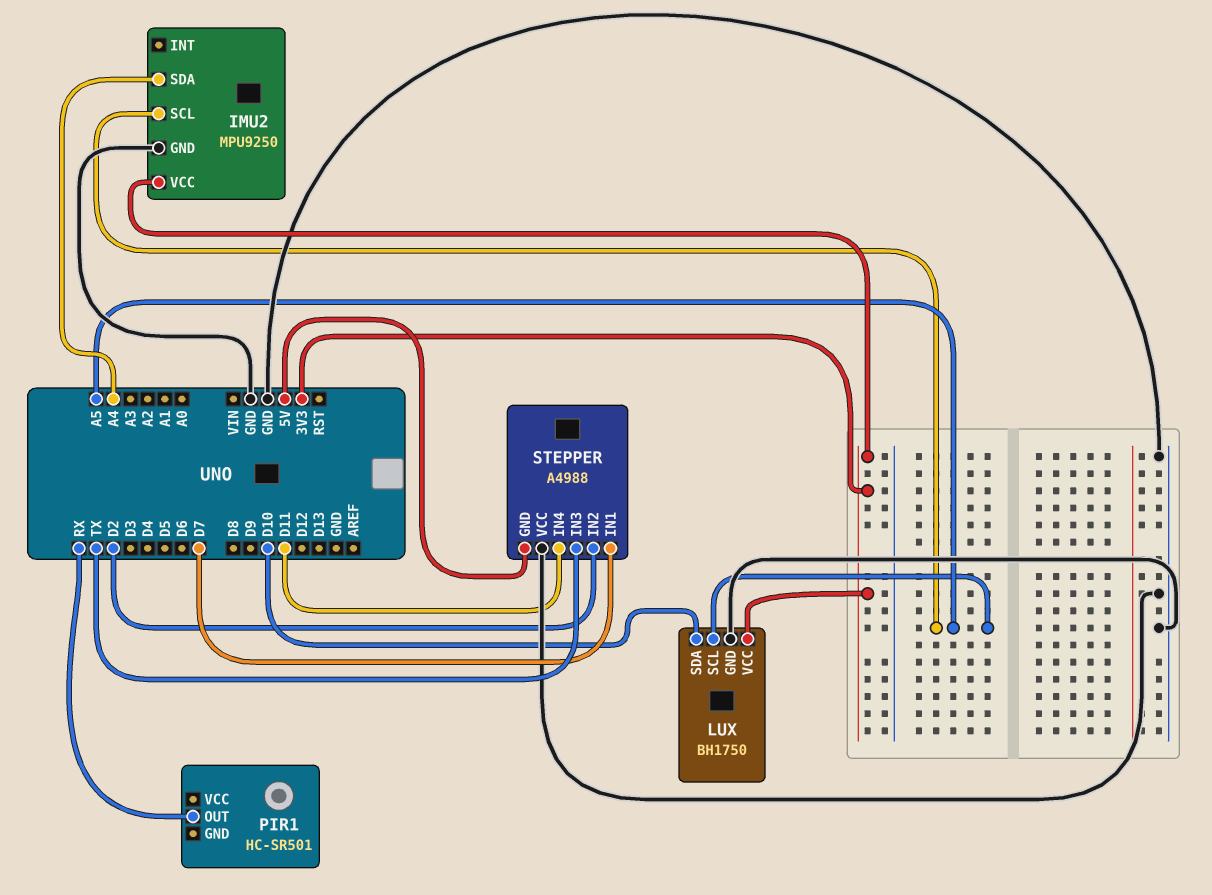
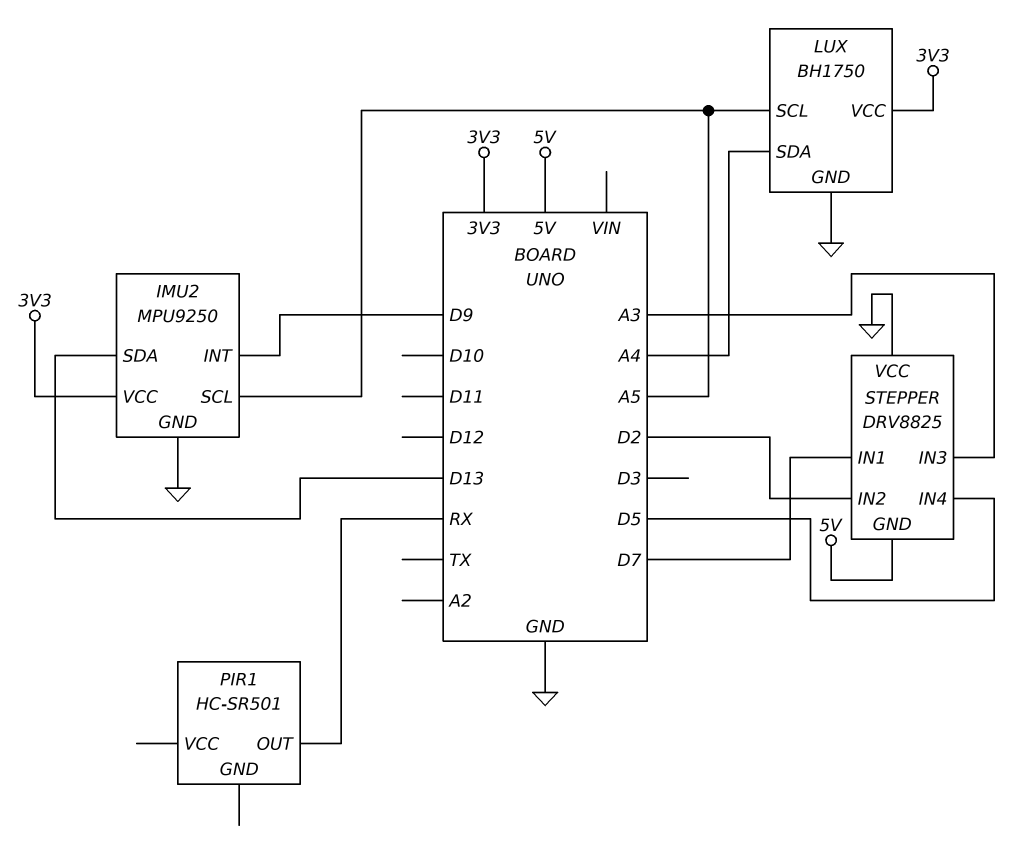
IMU2 pin INT: none -> D9
IMU2 pin SDA: A4 -> D13
LUX pin SDA: D10 -> A4
STEPPER: A4988 -> DRV8825
STEPPER pin IN3: TX -> A3
STEPPER pin IN4: D11 -> D5

